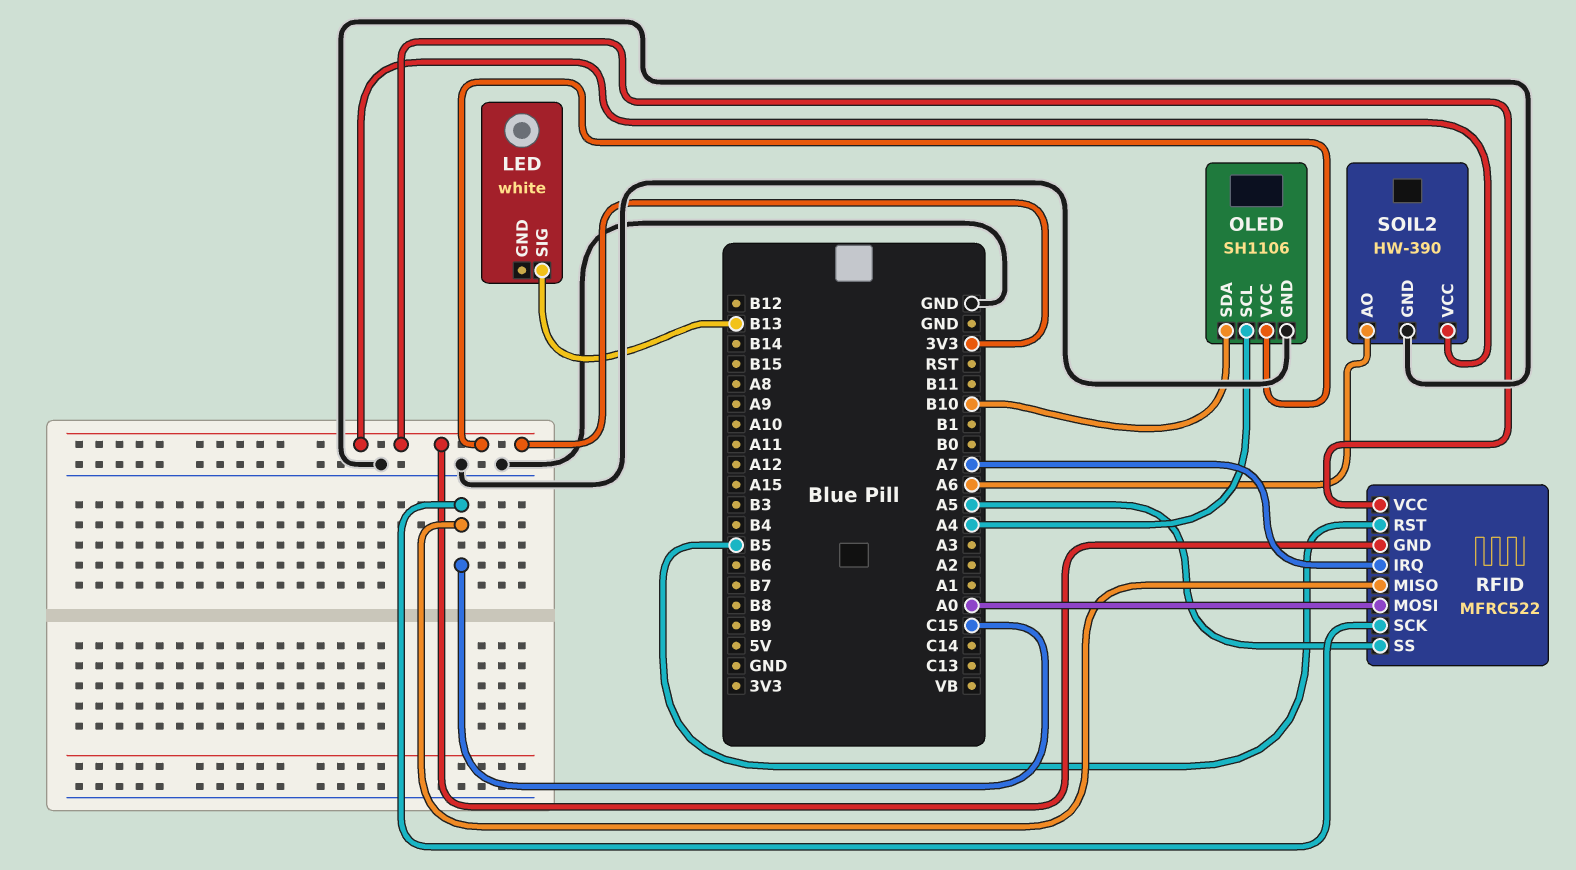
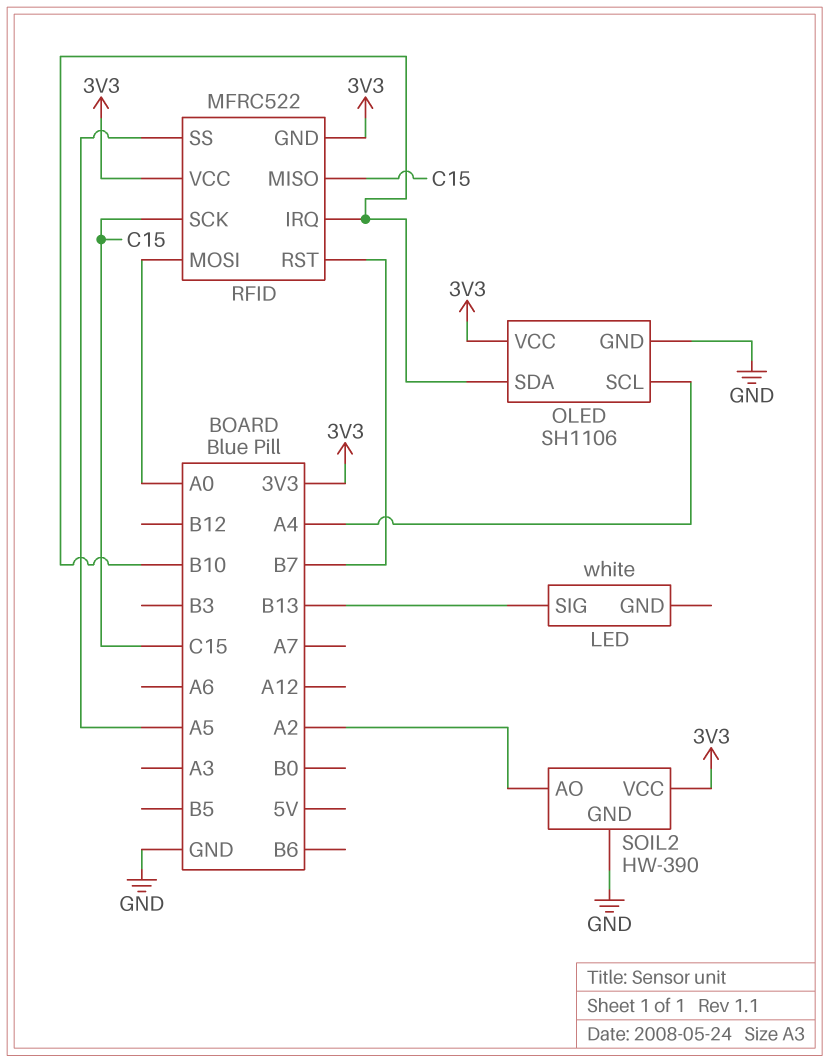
RFID pin IRQ: A7 -> B10
RFID pin RST: B5 -> B7
SOIL2 pin AO: A6 -> A2

